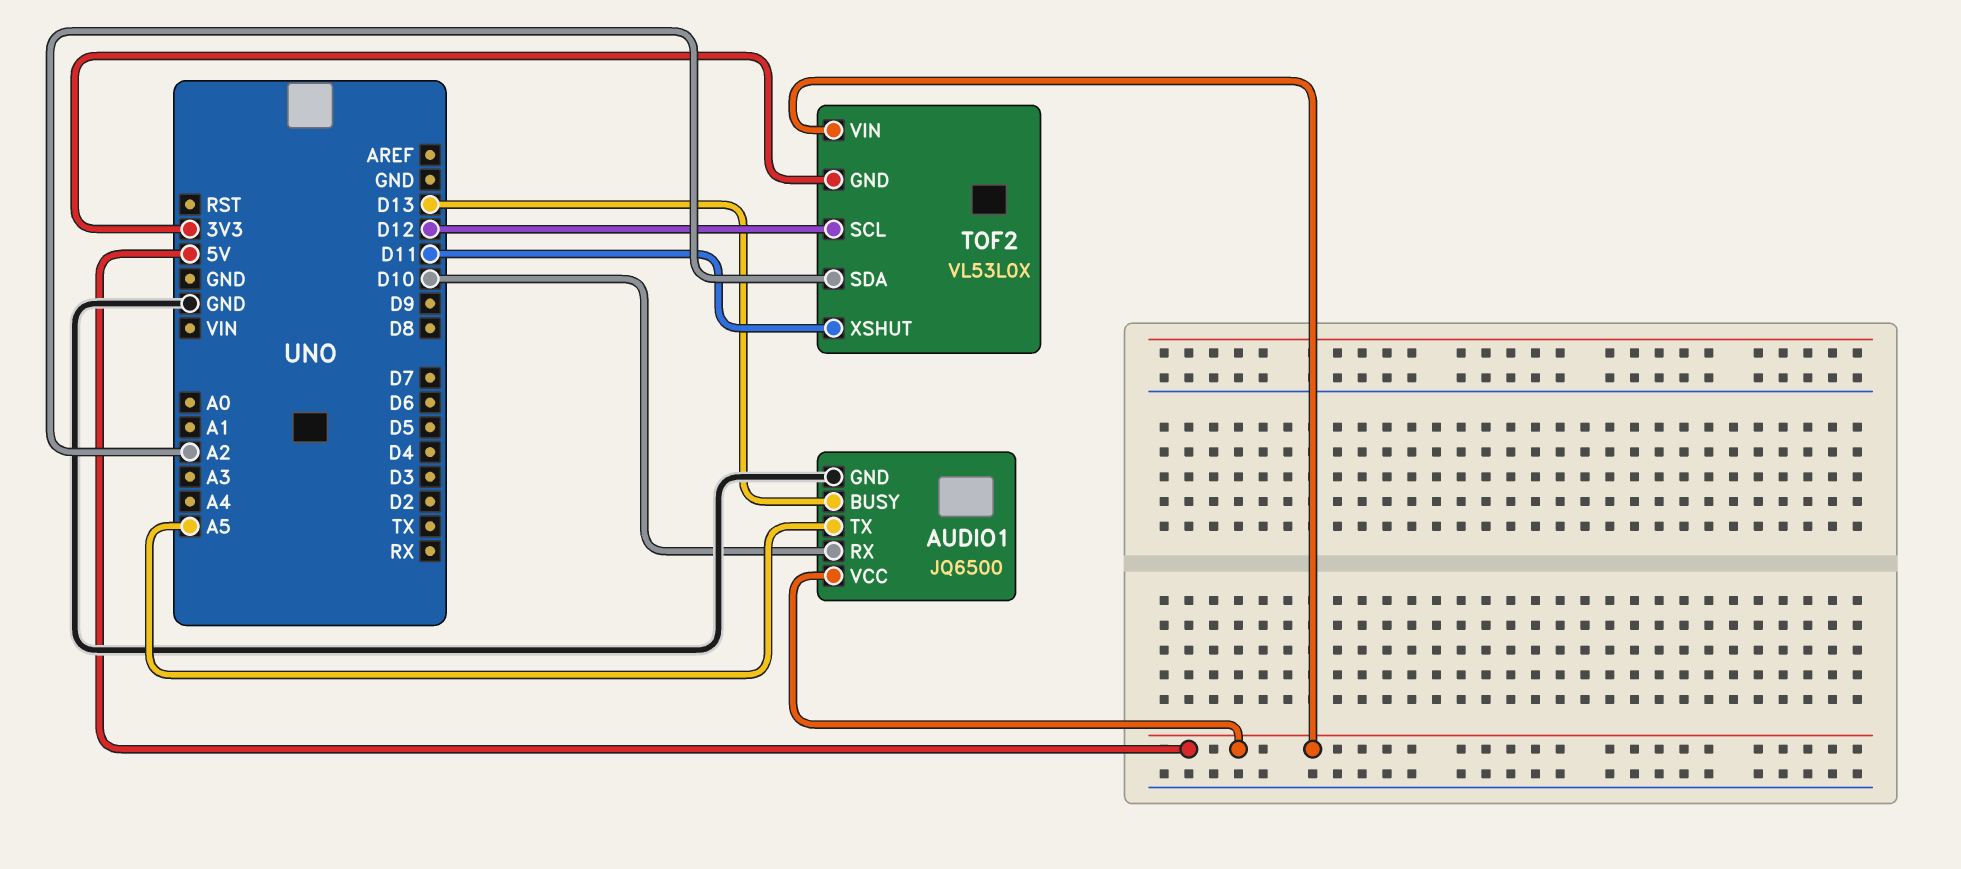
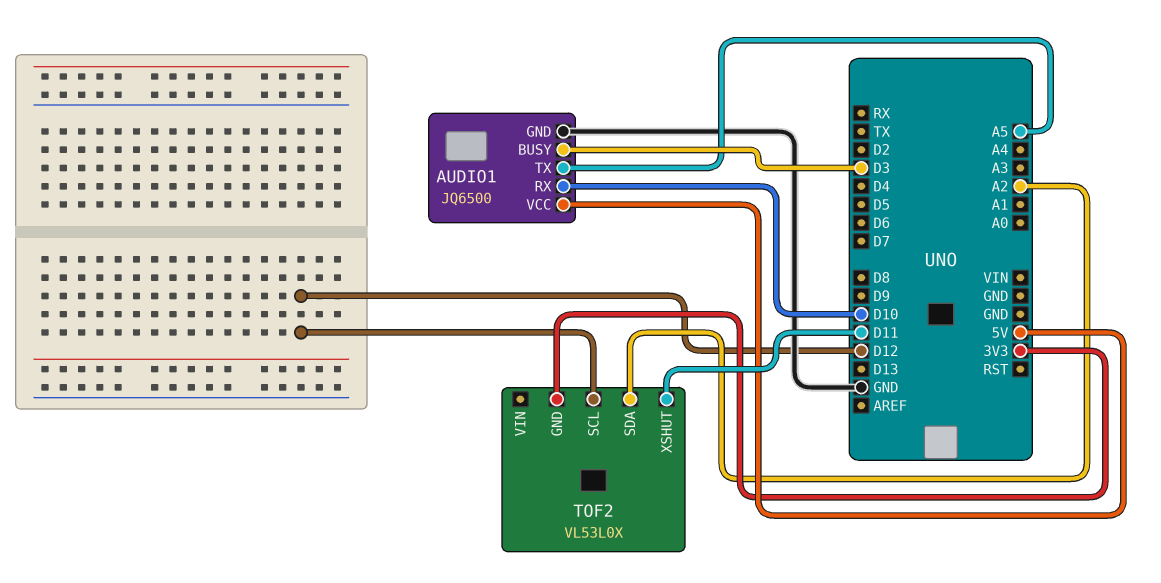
AUDIO1 pin BUSY: D13 -> D3
TOF2 pin VIN: 5V -> none

